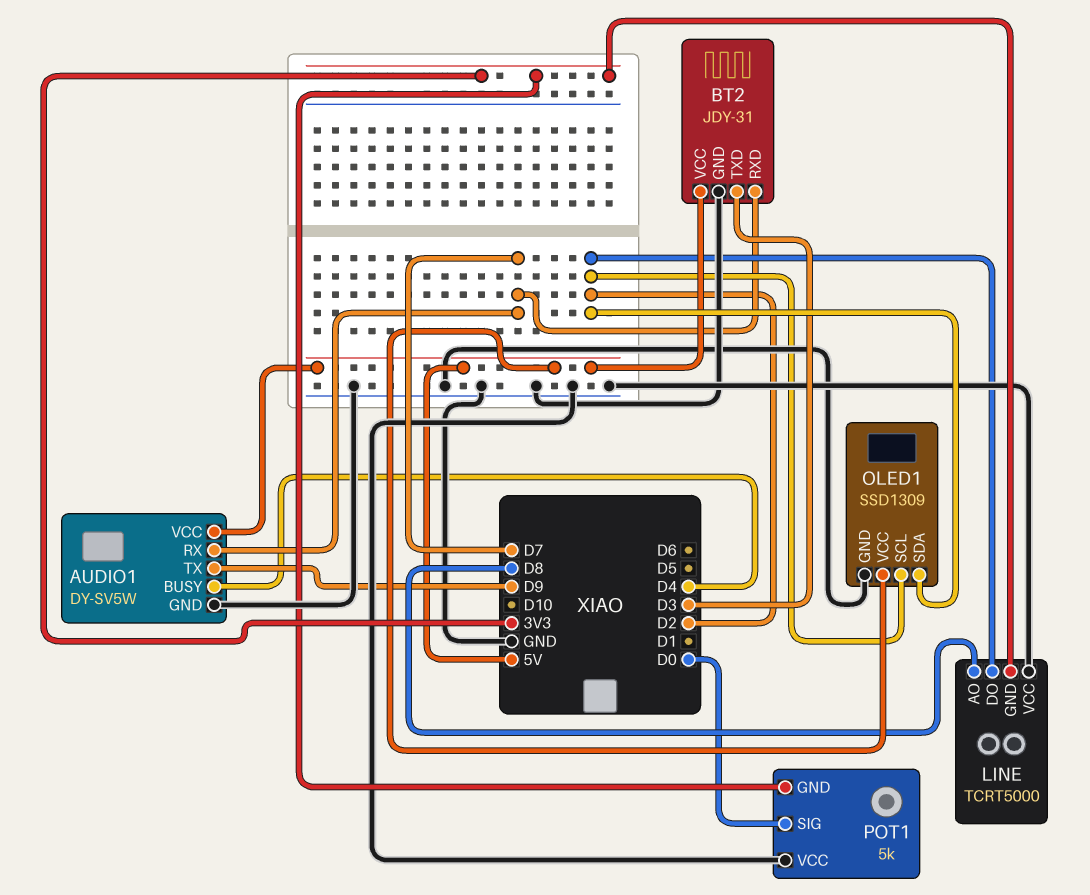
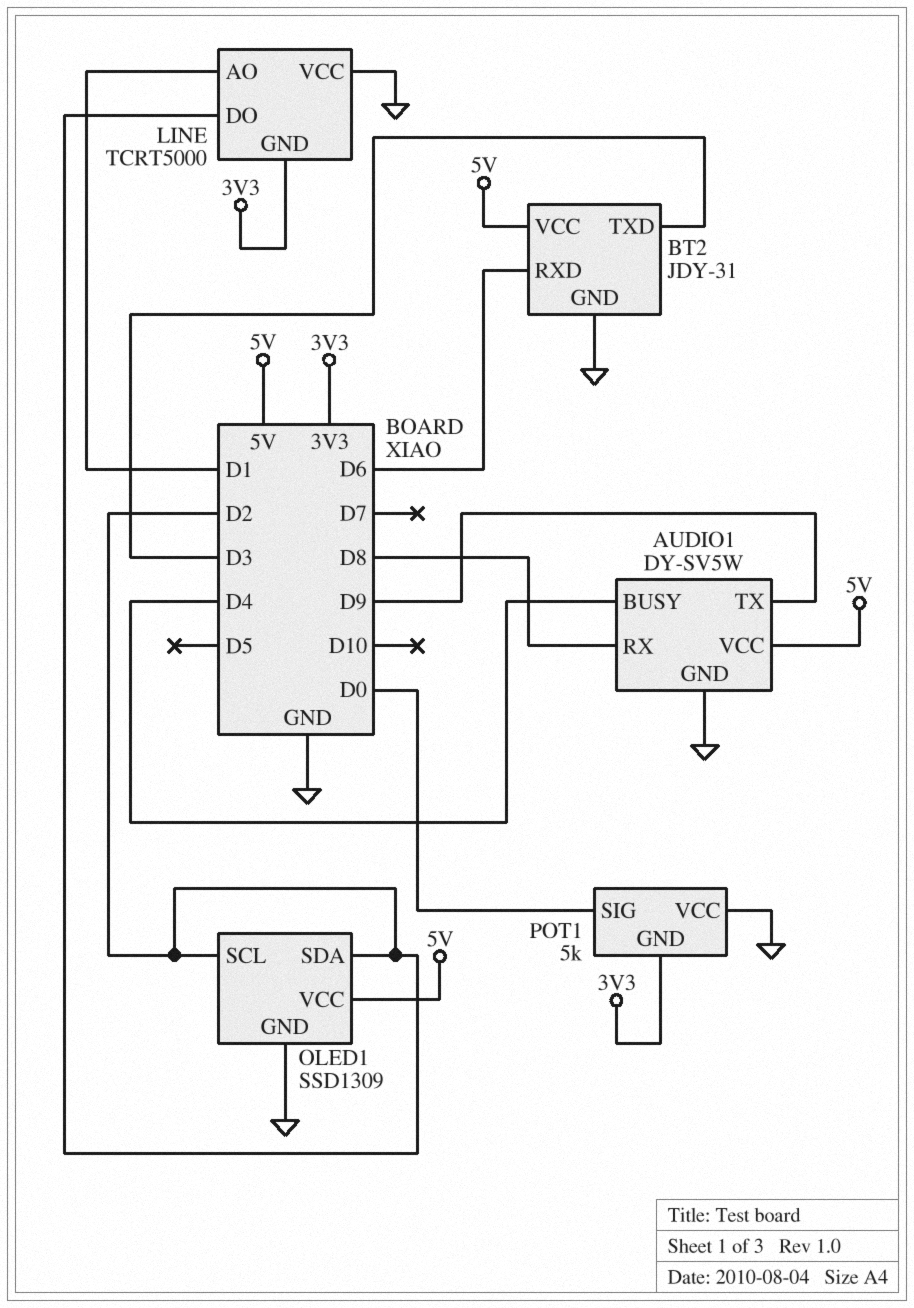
AUDIO1 pin RX: D7 -> D8
BT2 pin RXD: D7 -> D6
LINE pin AO: D8 -> D1

